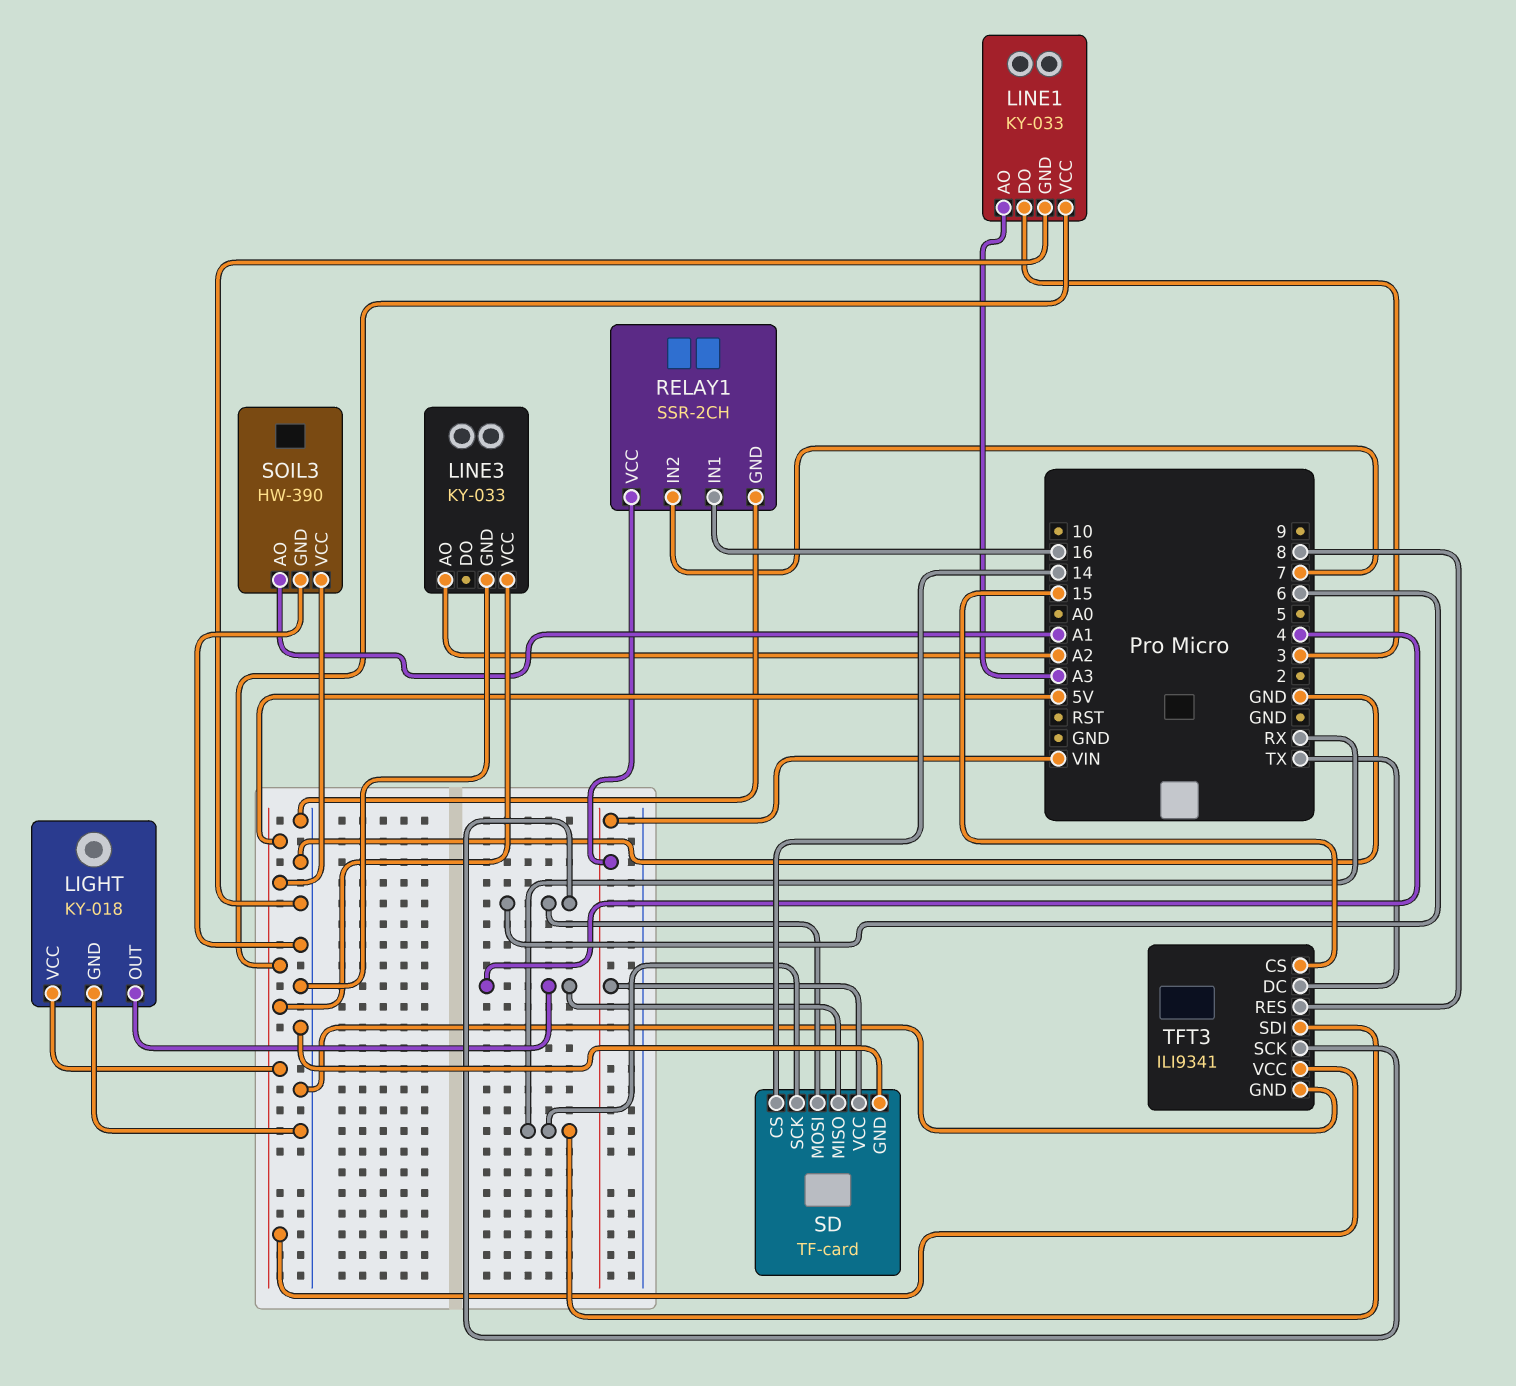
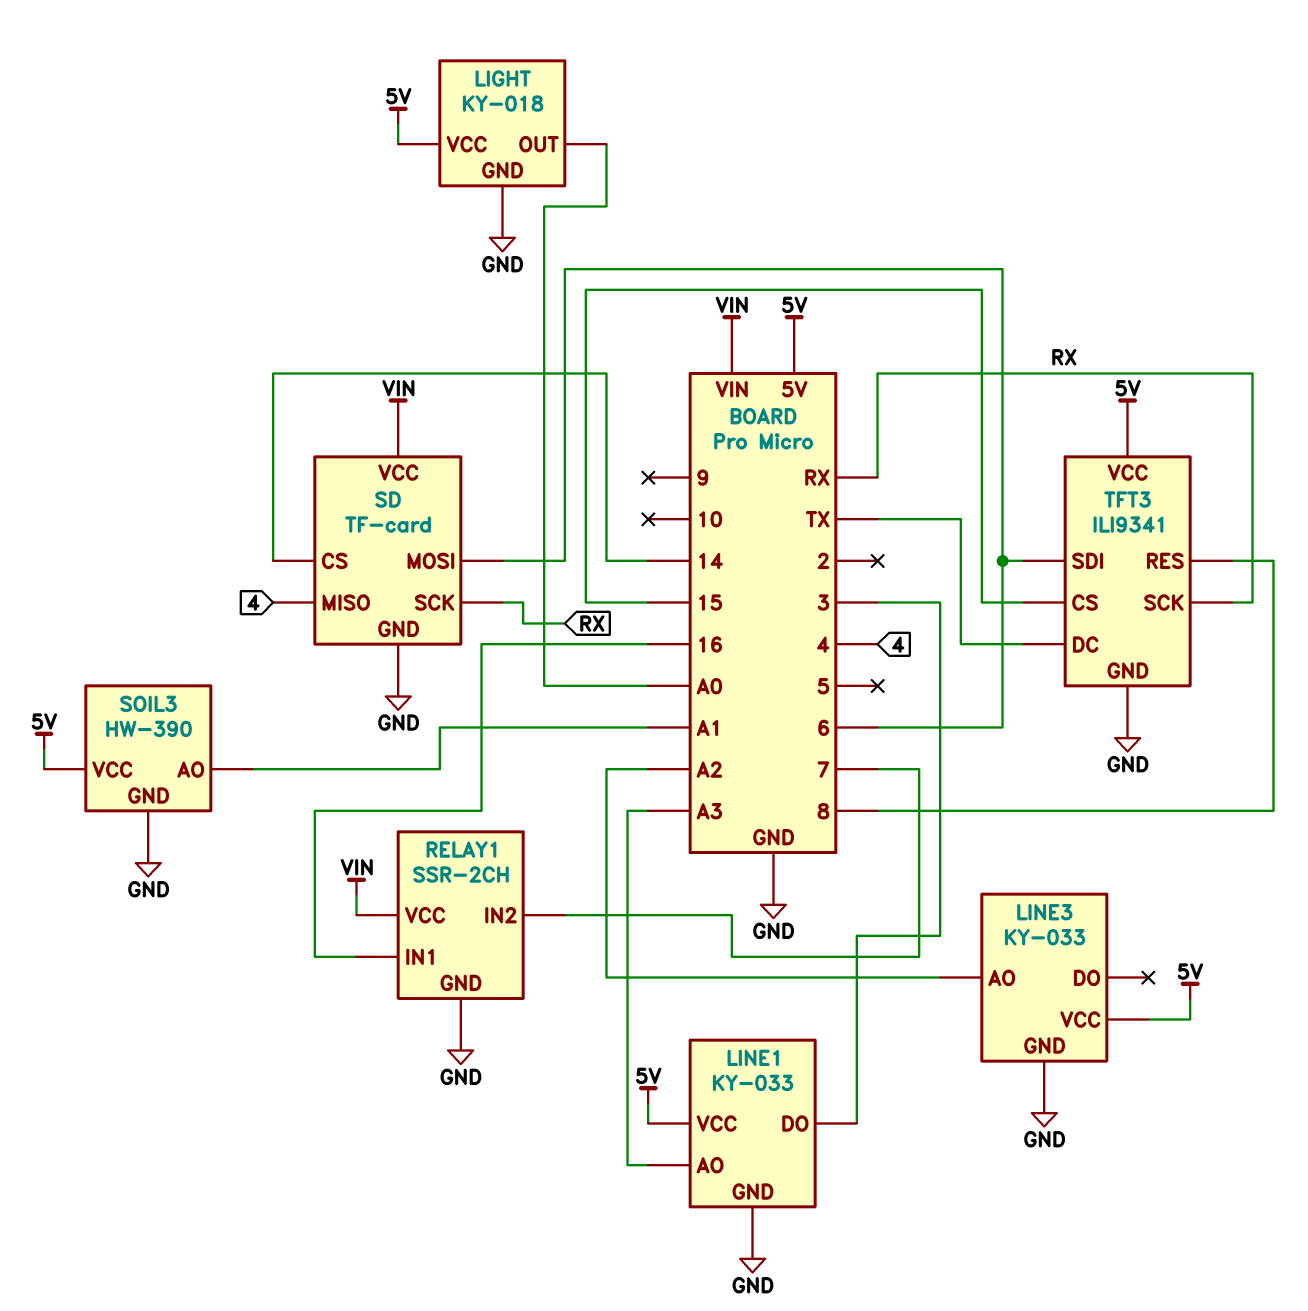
LIGHT pin OUT: 4 -> A0
TFT3 pin SCK: 6 -> RX
TFT3 pin SDI: RX -> 6

